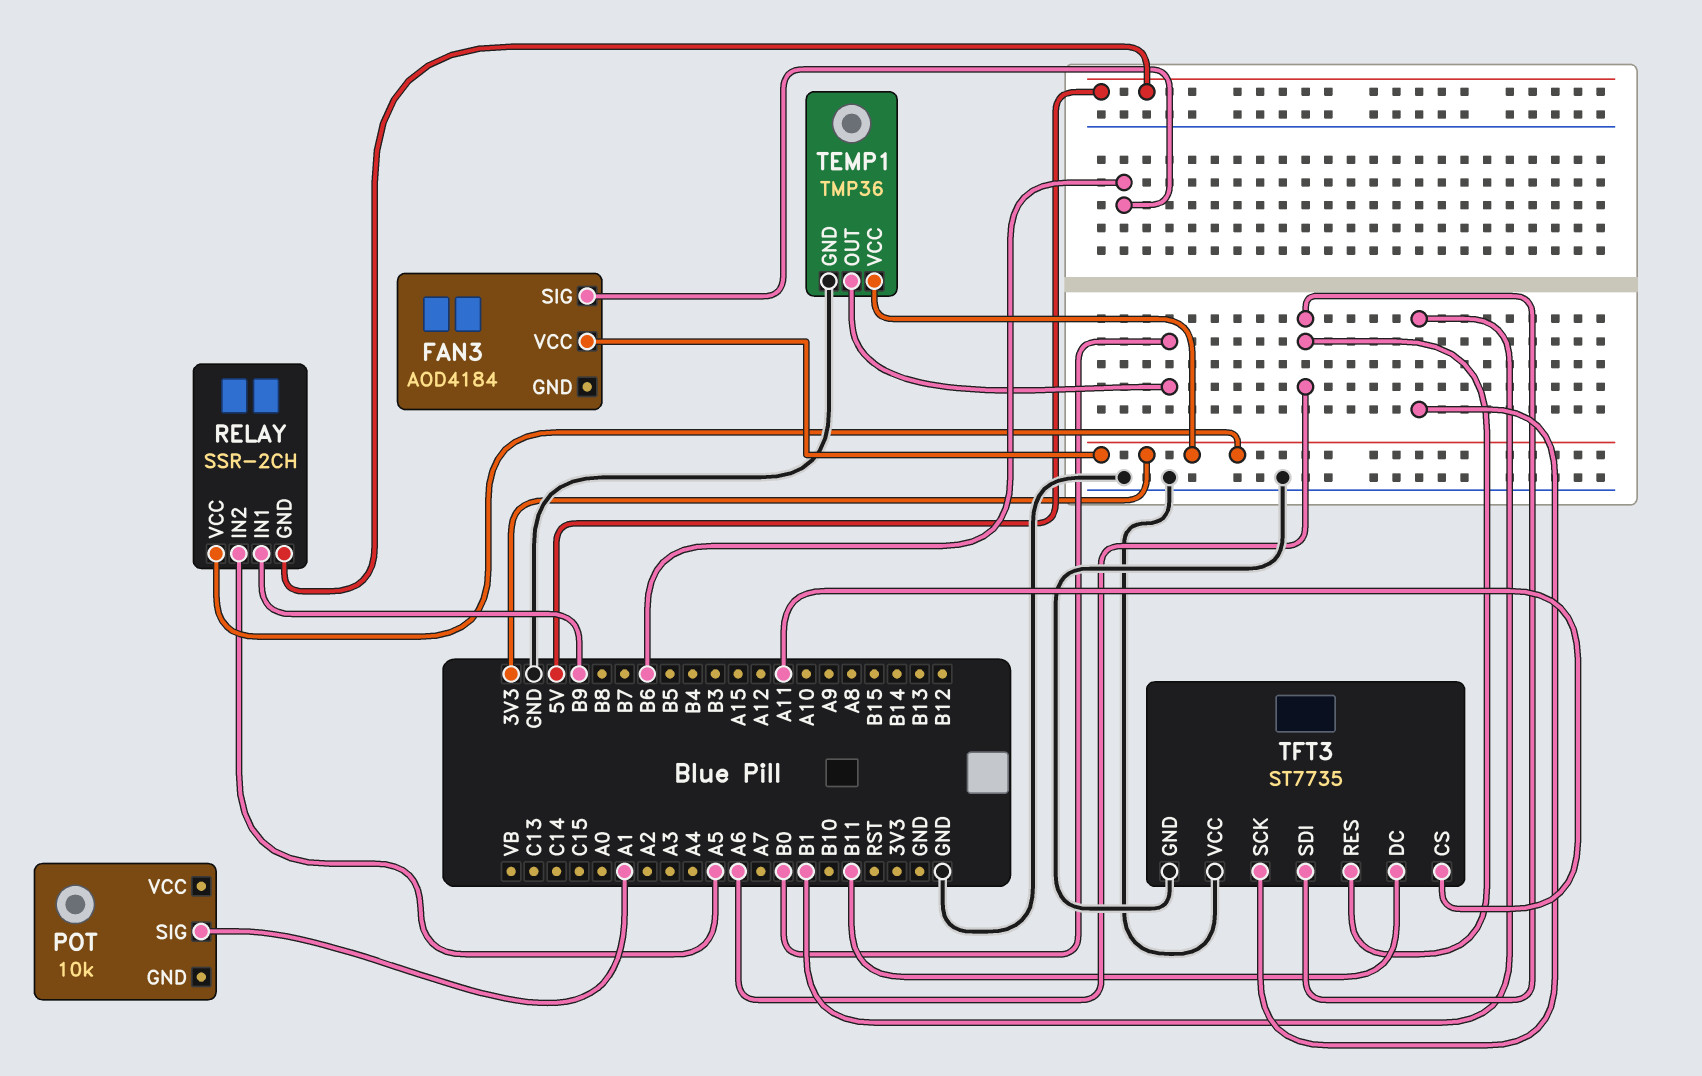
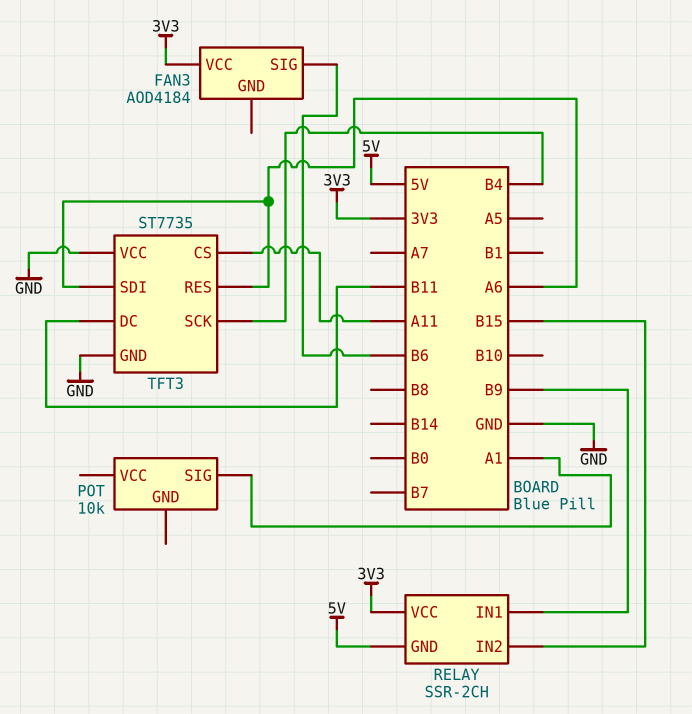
RELAY pin IN2: A5 -> B15
TEMP1: TMP36 -> none
TEMP1 pin GND: GND -> none
TEMP1 pin OUT: B0 -> none
TEMP1 pin VCC: 3V3 -> none
TFT3 pin SCK: B1 -> B4

